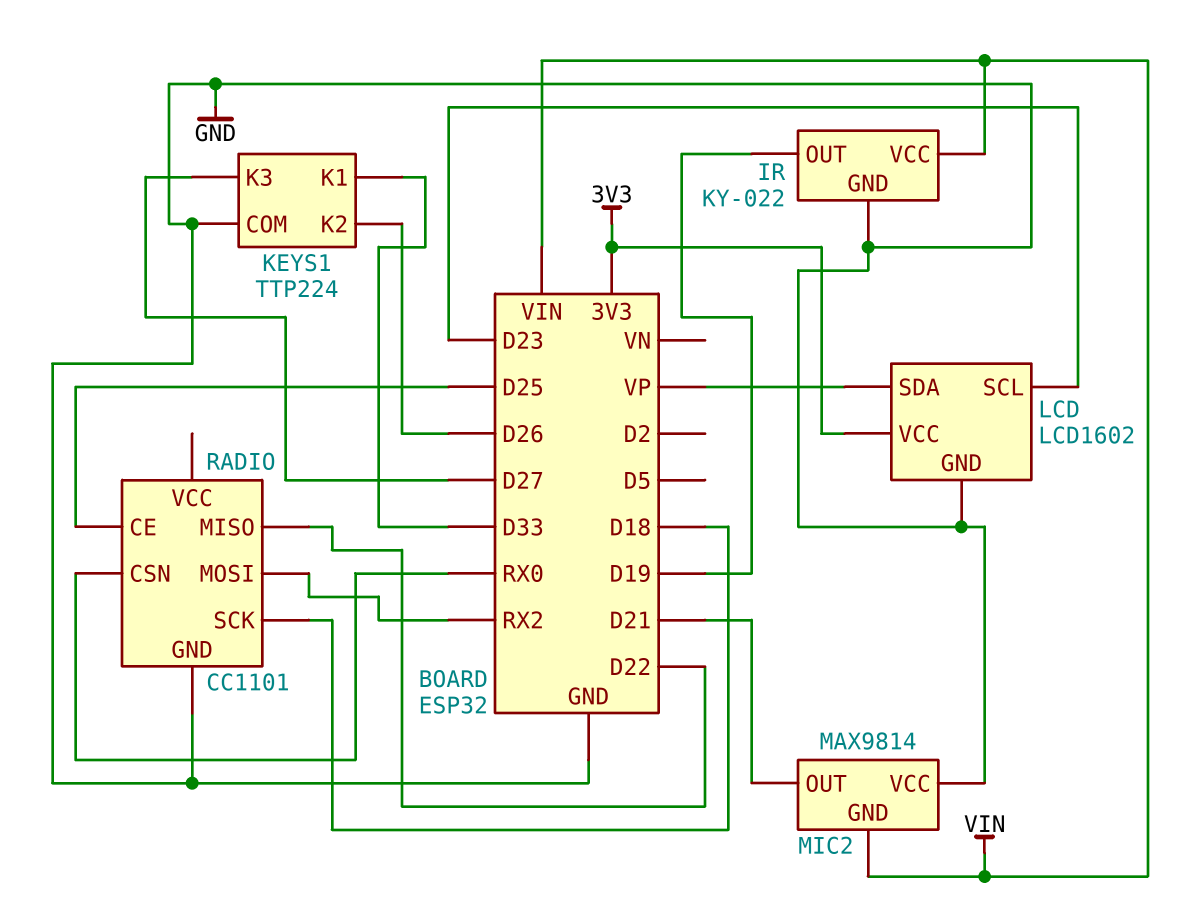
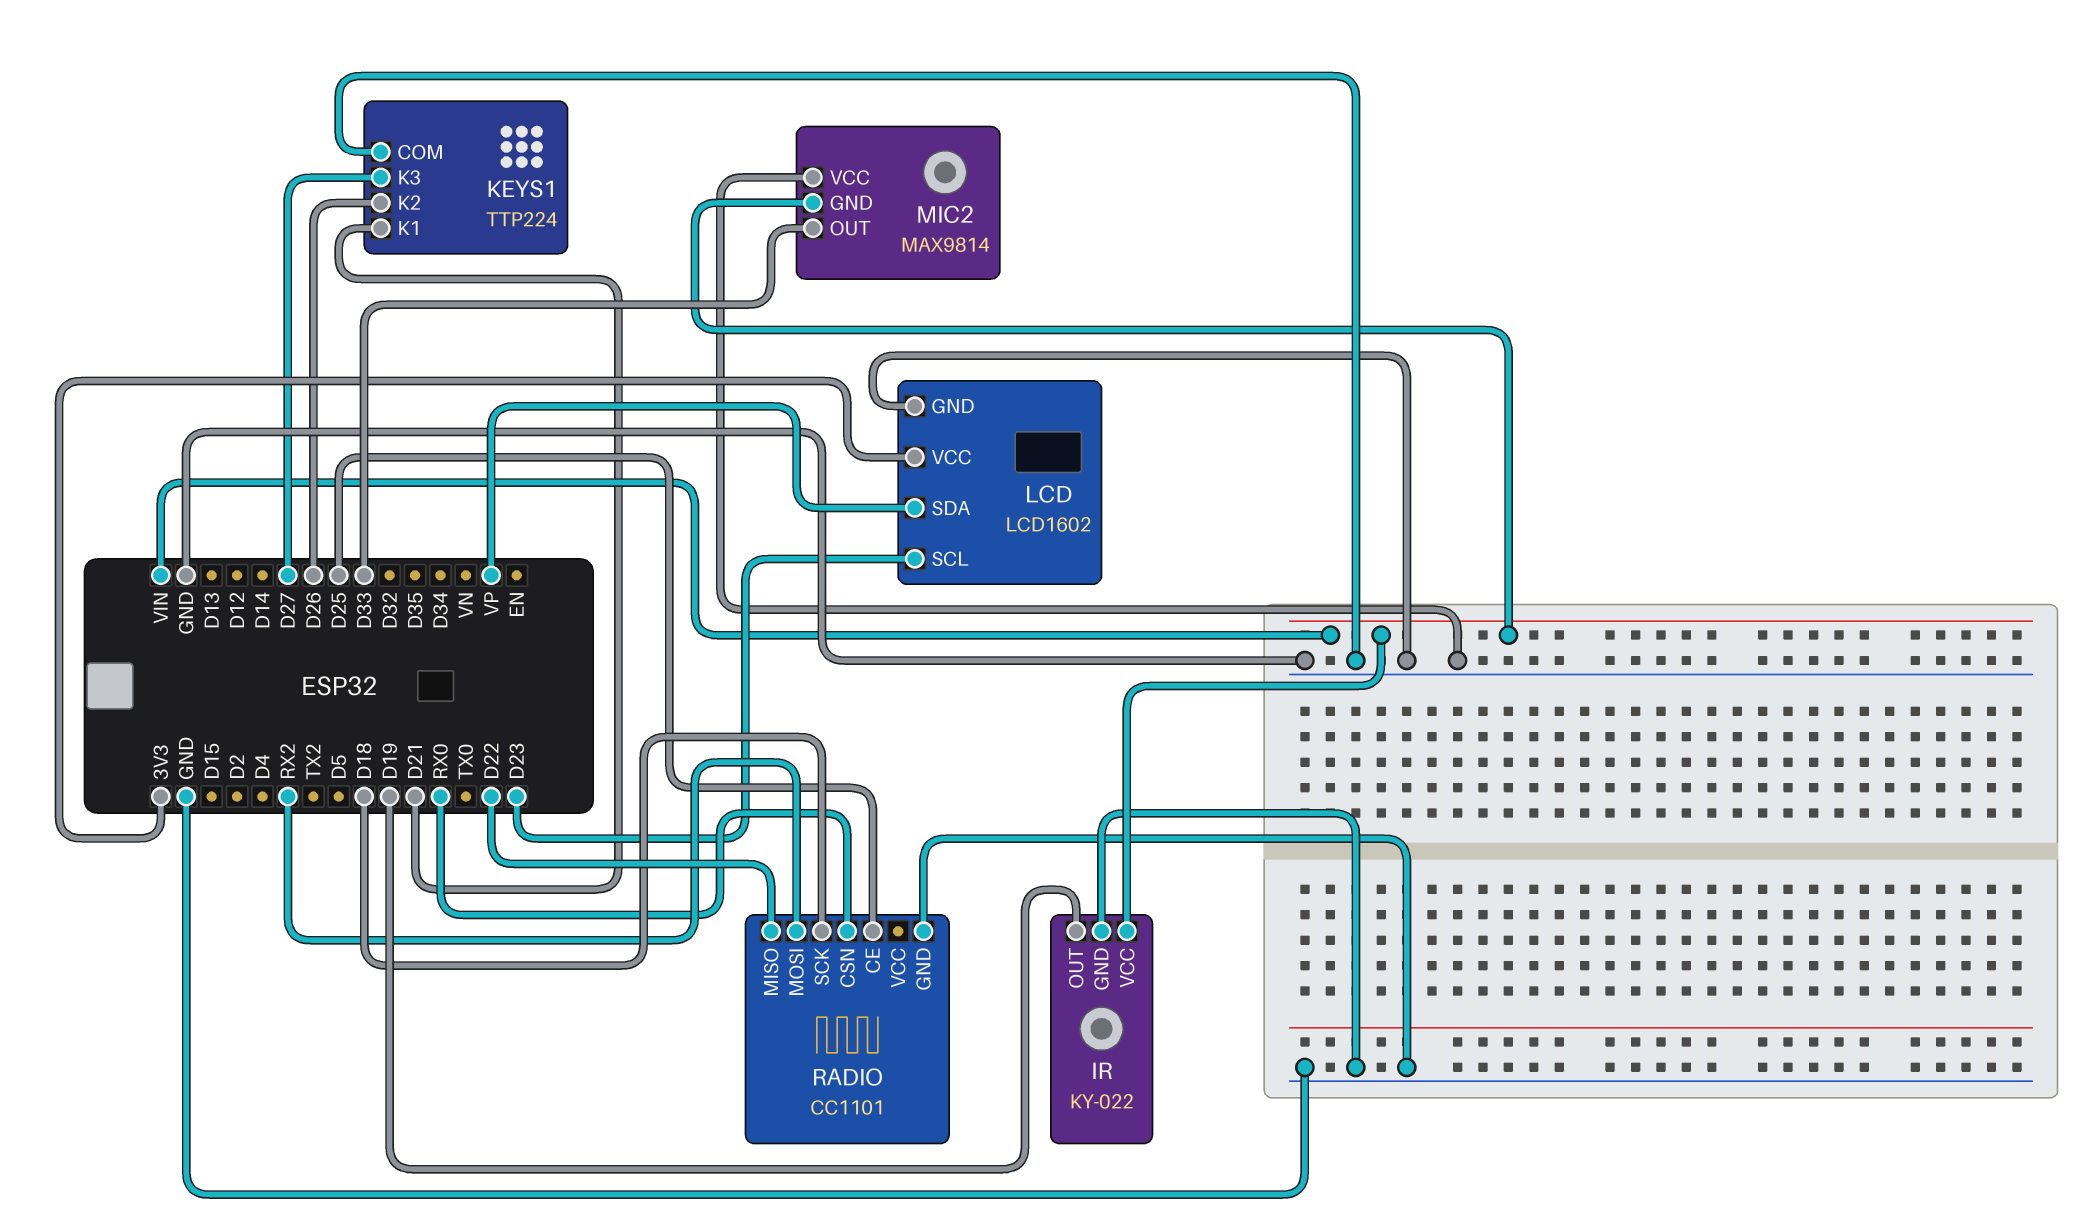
KEYS1 pin K1: D33 -> D21
MIC2 pin OUT: D21 -> D33

